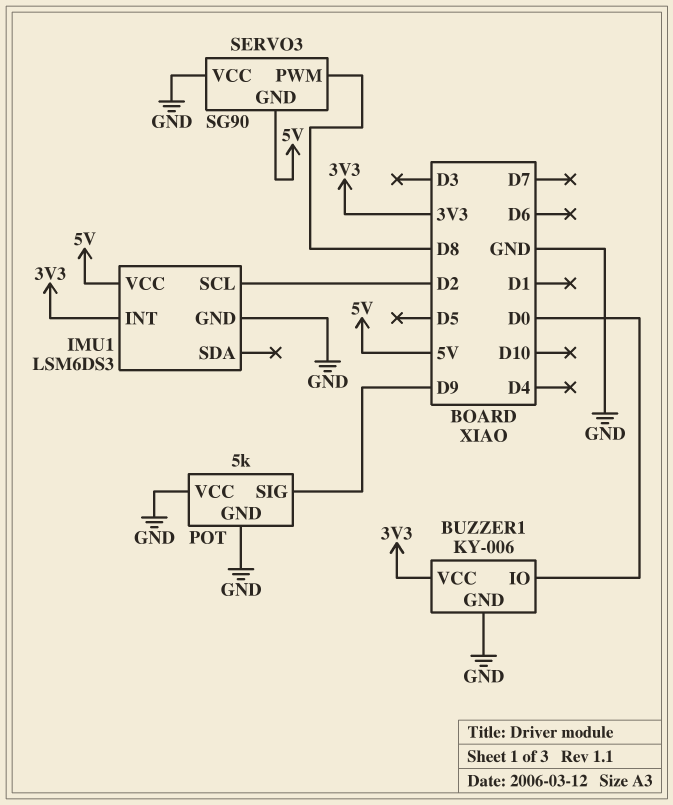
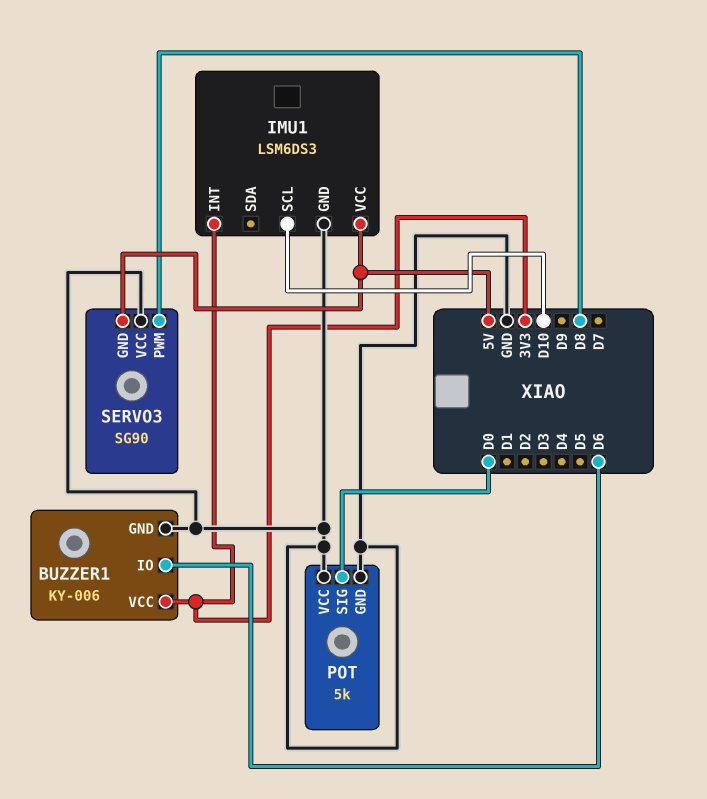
BUZZER1 pin IO: D0 -> D6
IMU1 pin SCL: D2 -> D10
POT pin SIG: D9 -> D0

